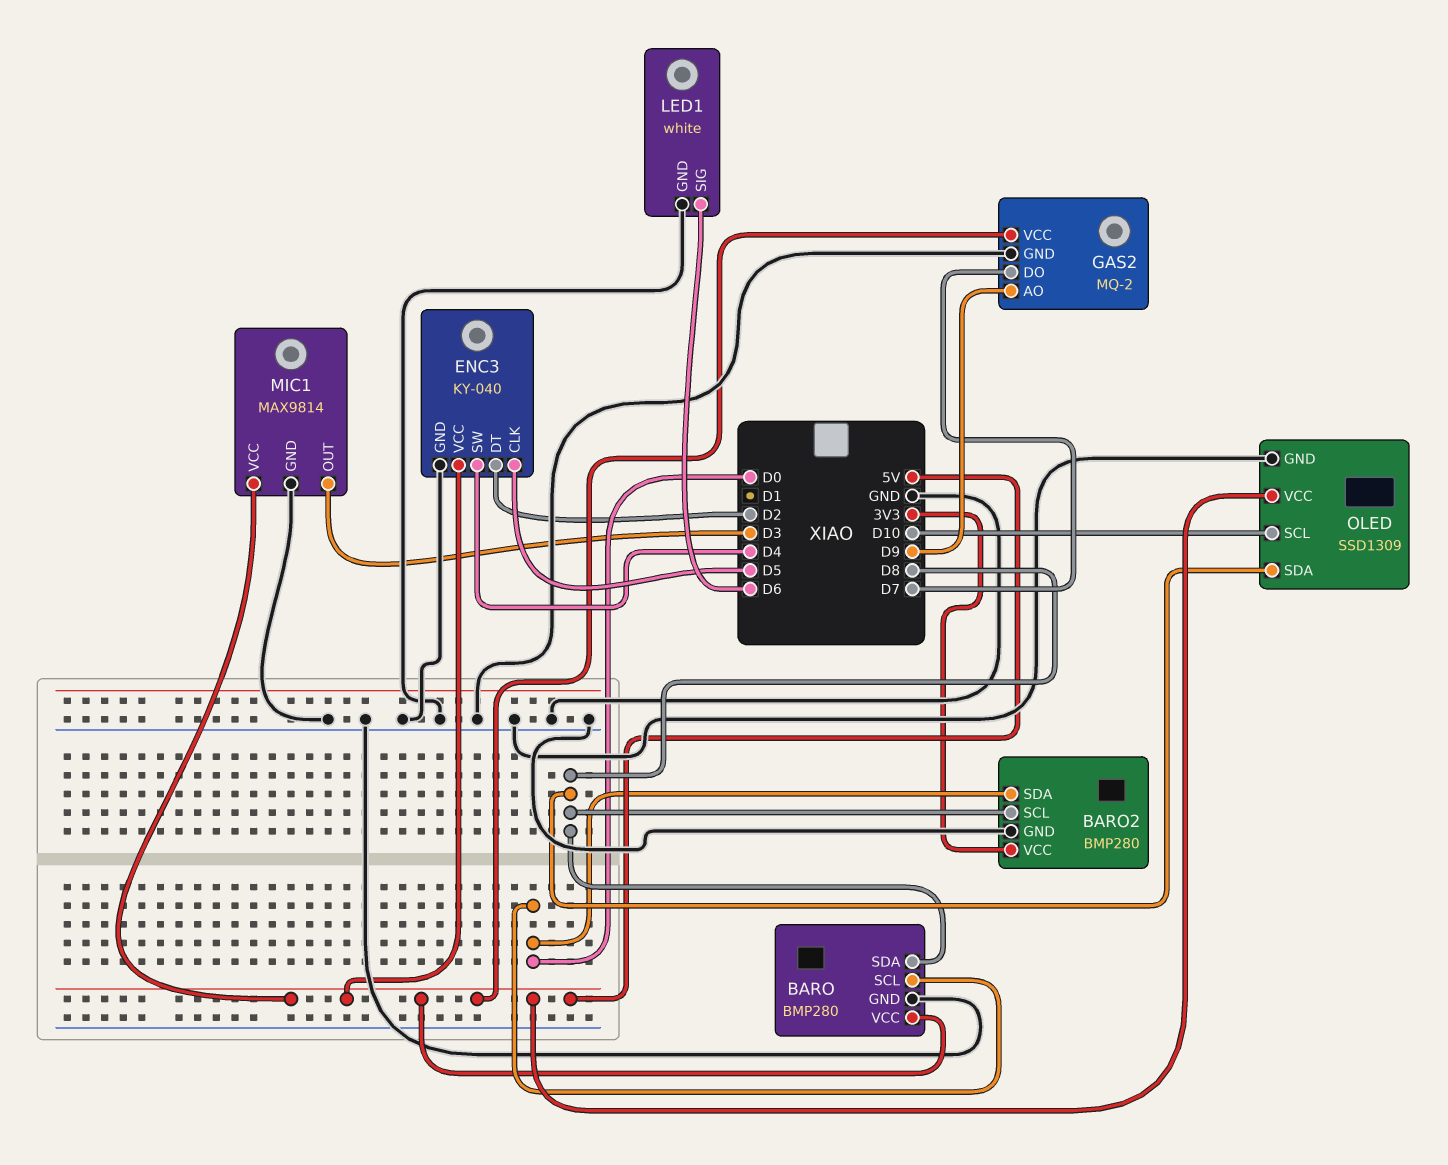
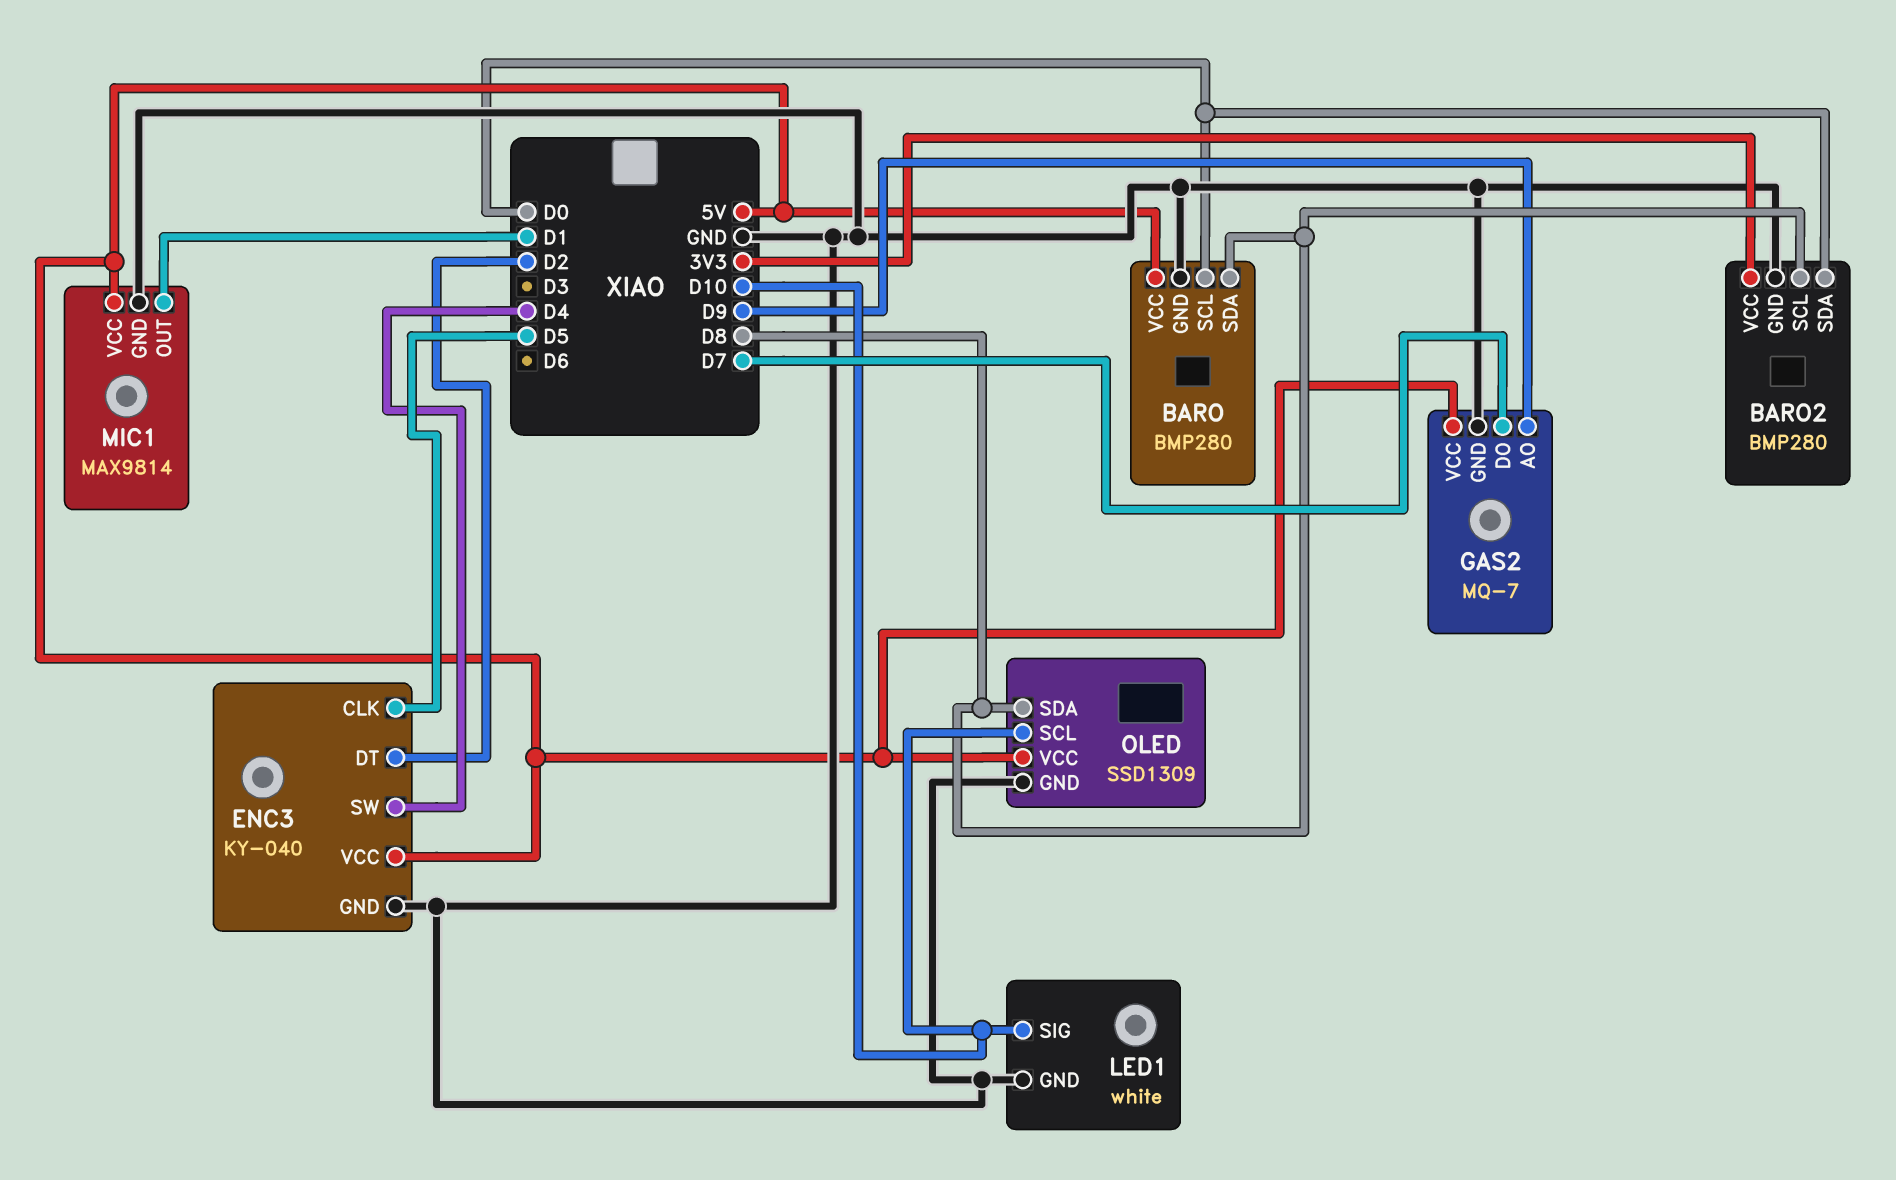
GAS2: MQ-2 -> MQ-7
LED1 pin SIG: D6 -> D10
MIC1 pin OUT: D3 -> D1

